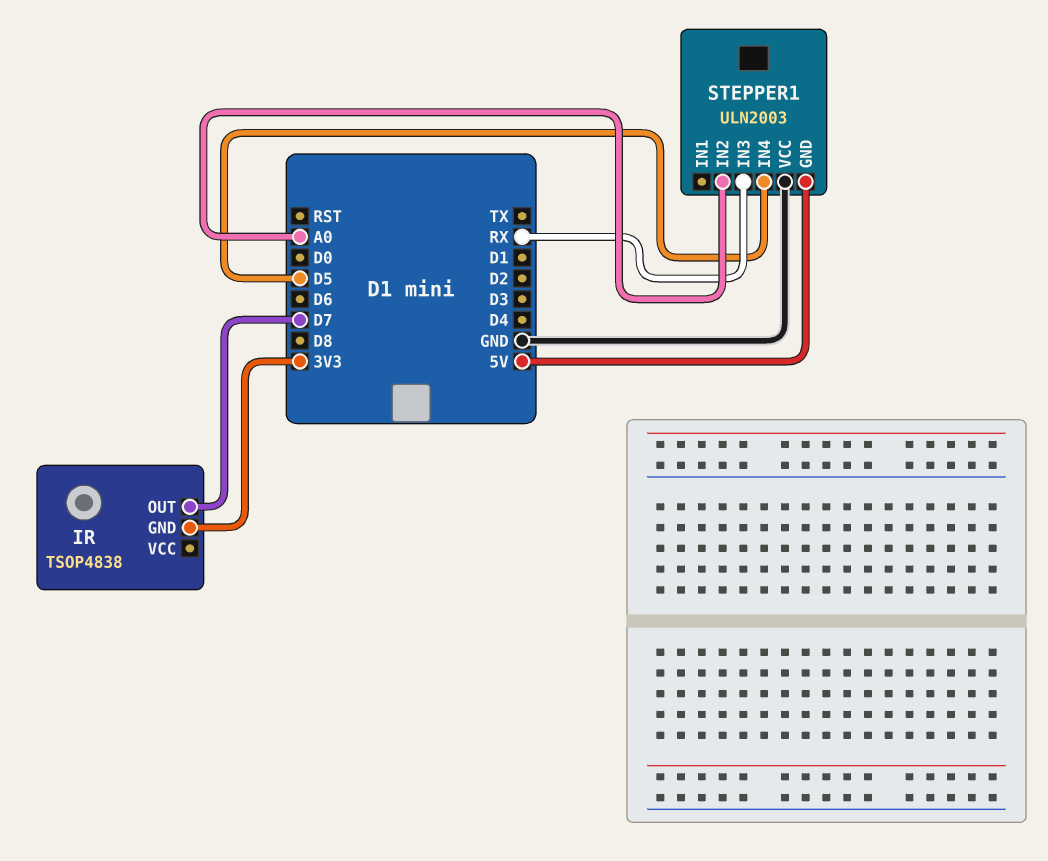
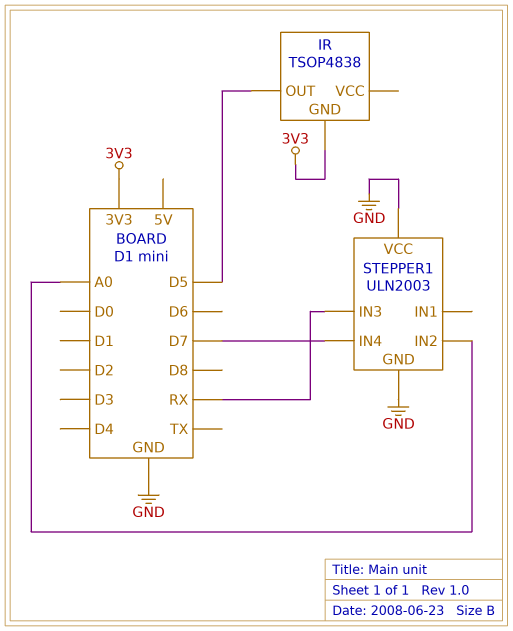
IR pin OUT: D7 -> D5
STEPPER1 pin GND: 5V -> GND
STEPPER1 pin IN4: D5 -> D7

